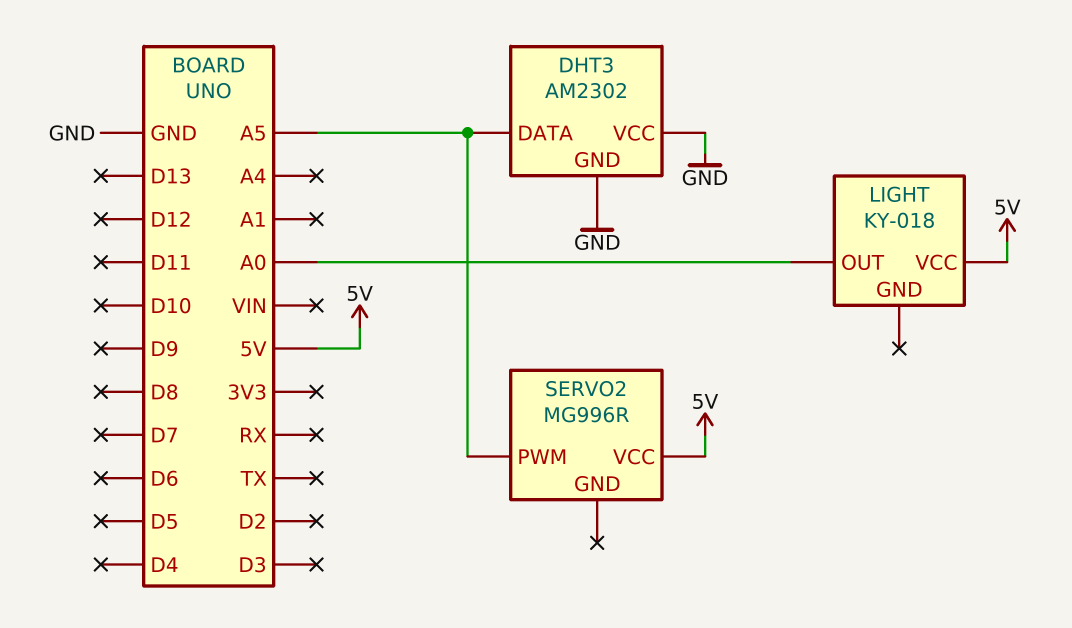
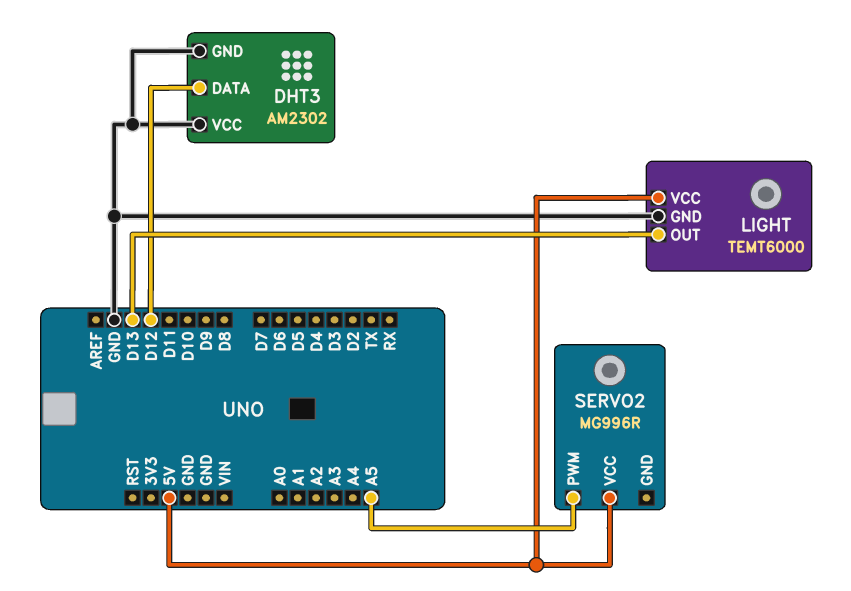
DHT3 pin DATA: A5 -> D12
LIGHT: KY-018 -> TEMT6000
LIGHT pin GND: none -> GND
LIGHT pin OUT: A0 -> D13

